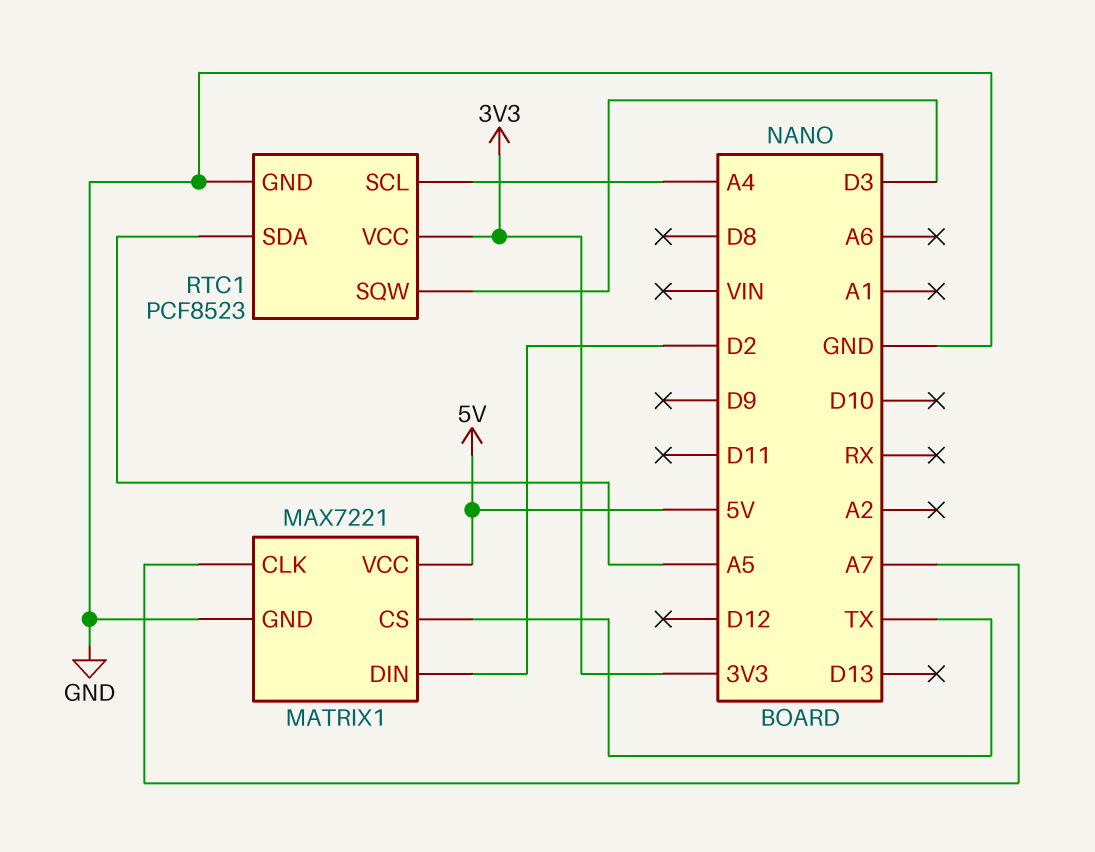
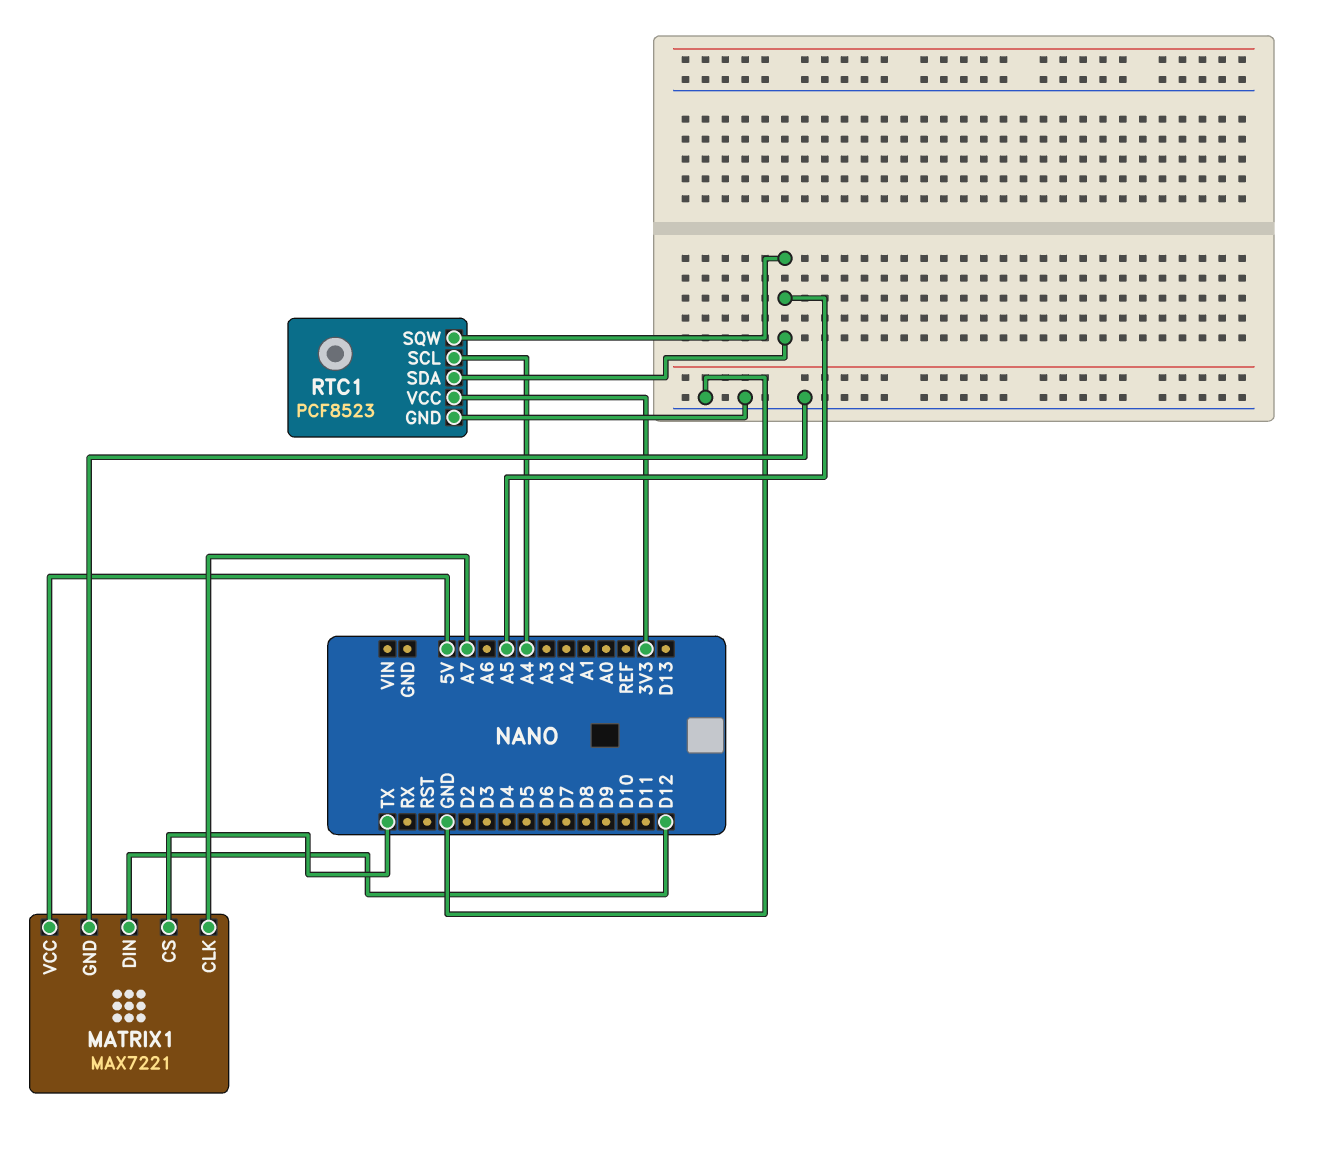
MATRIX1 pin DIN: D2 -> D12
RTC1 pin SQW: D3 -> A5

